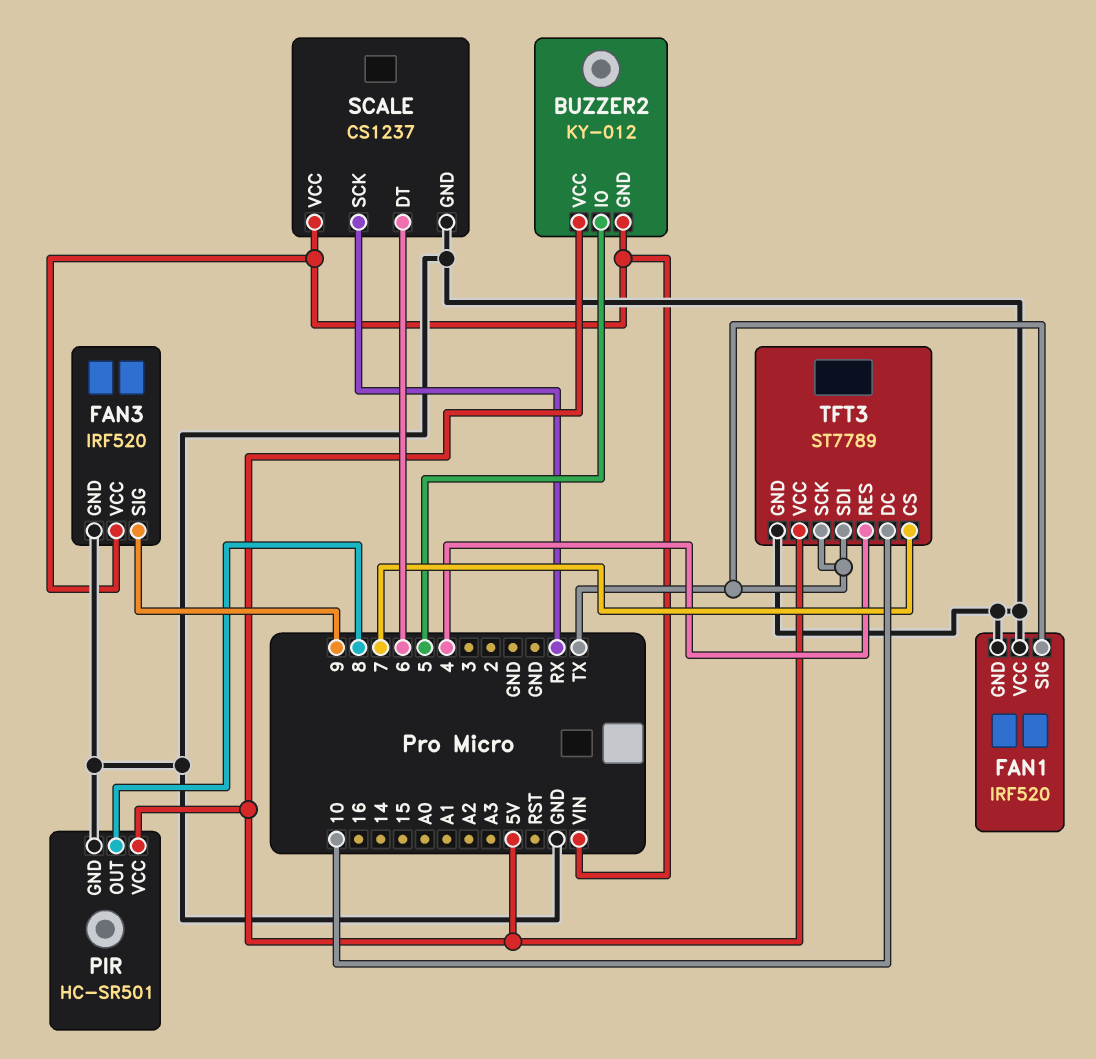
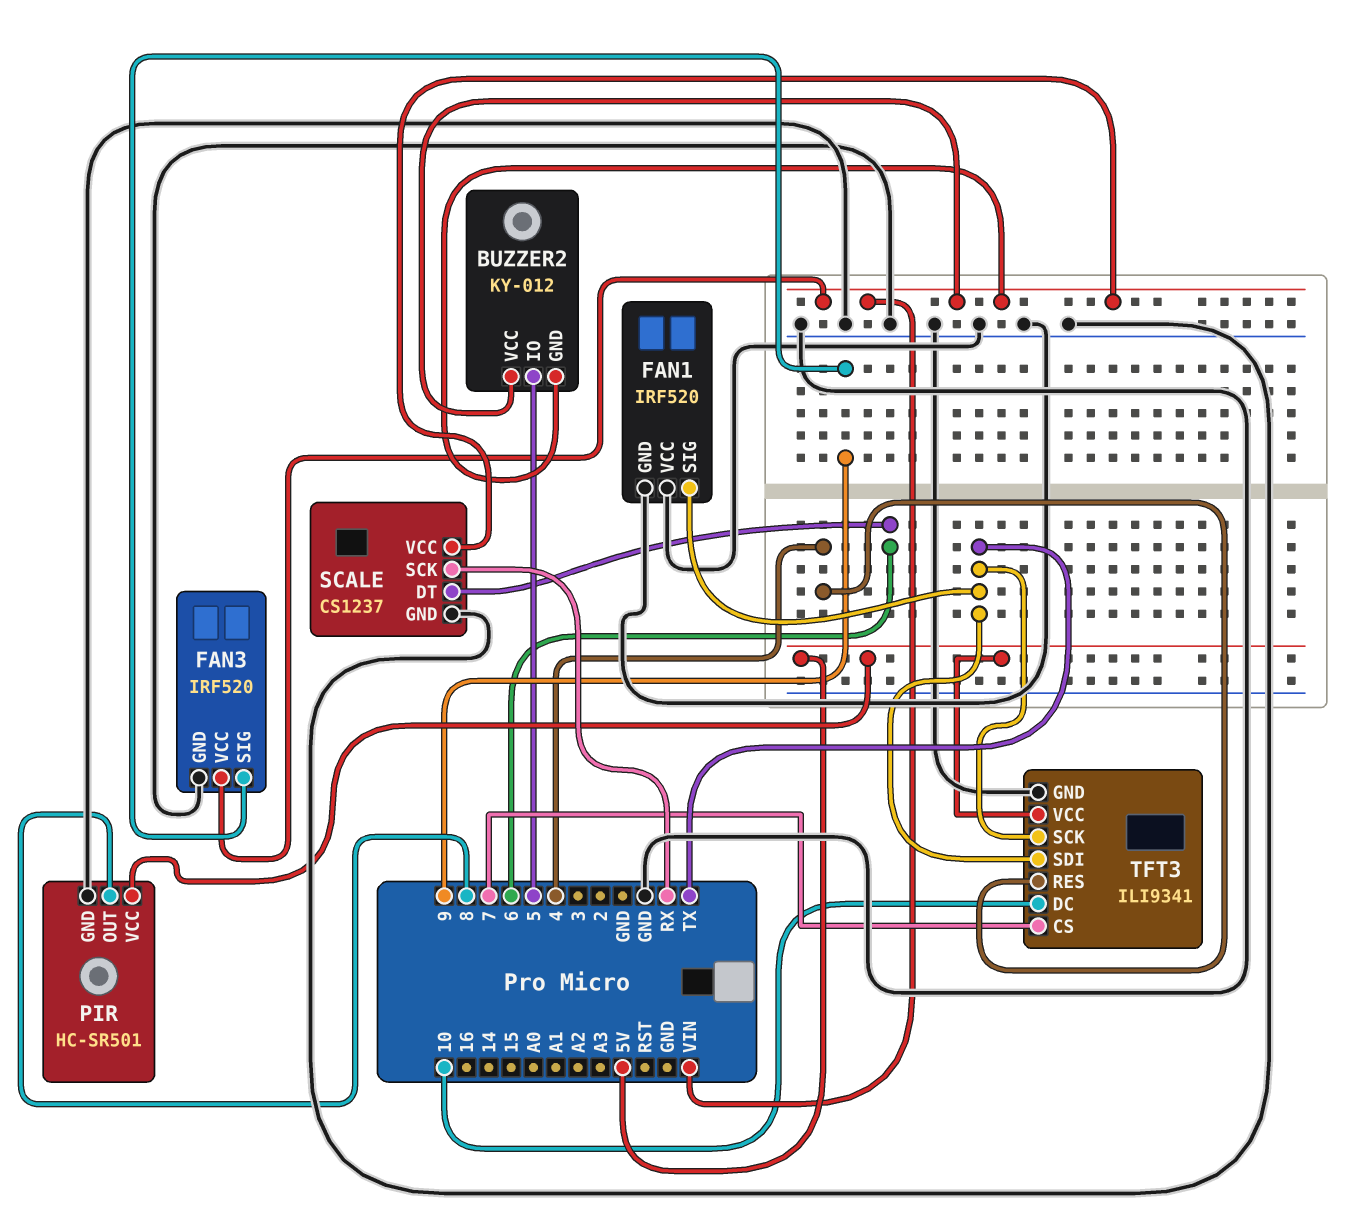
BUZZER2 pin VCC: 5V -> VIN
TFT3: ST7789 -> ILI9341

